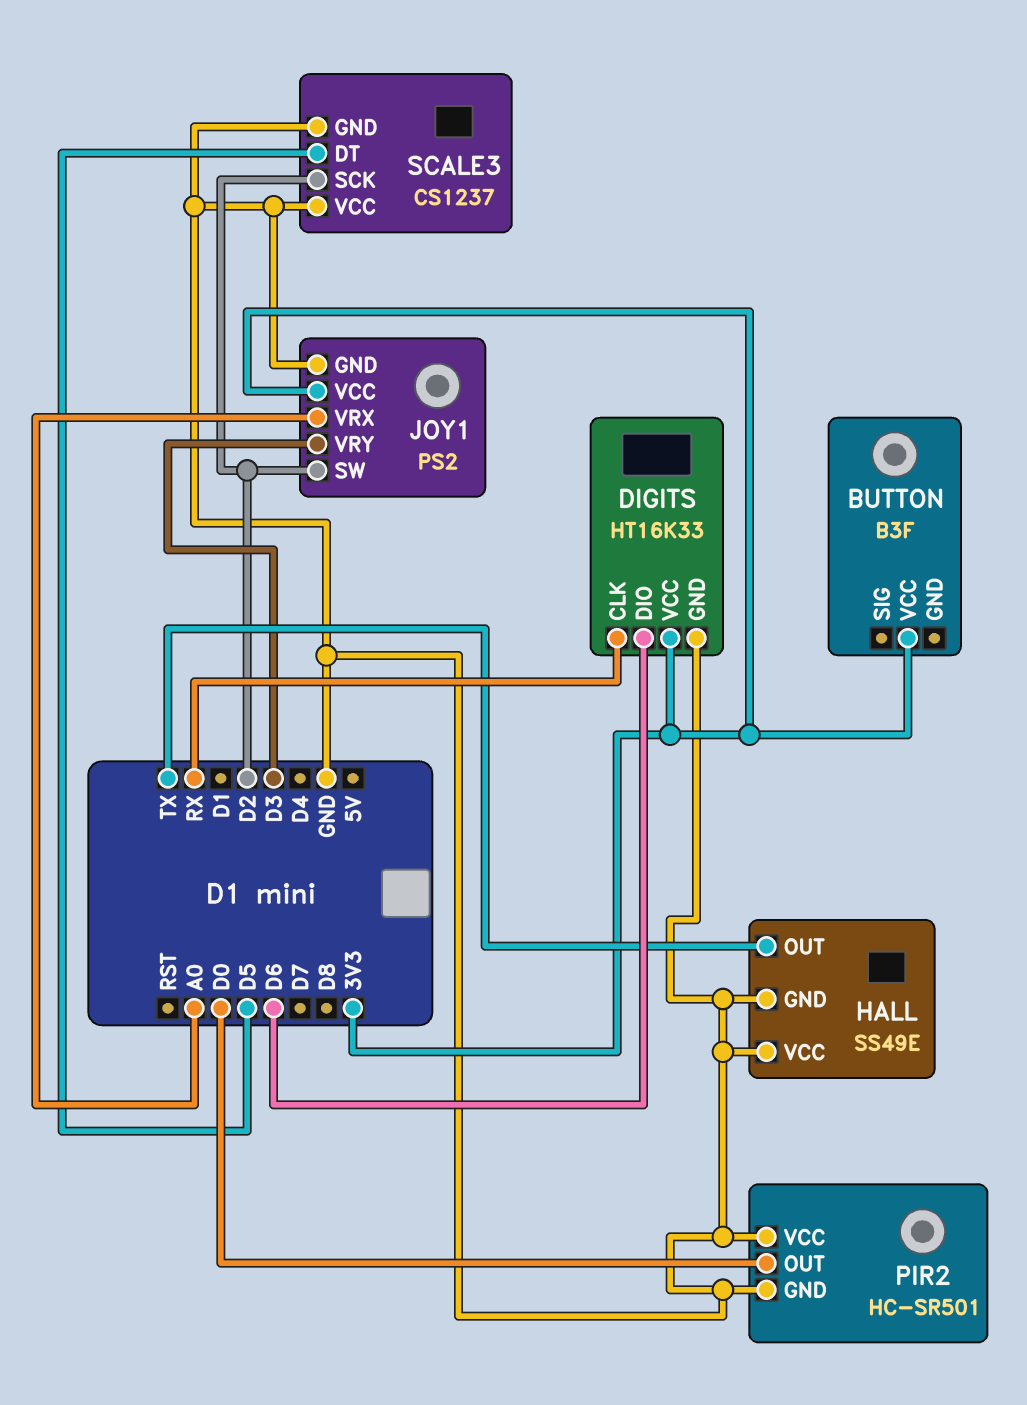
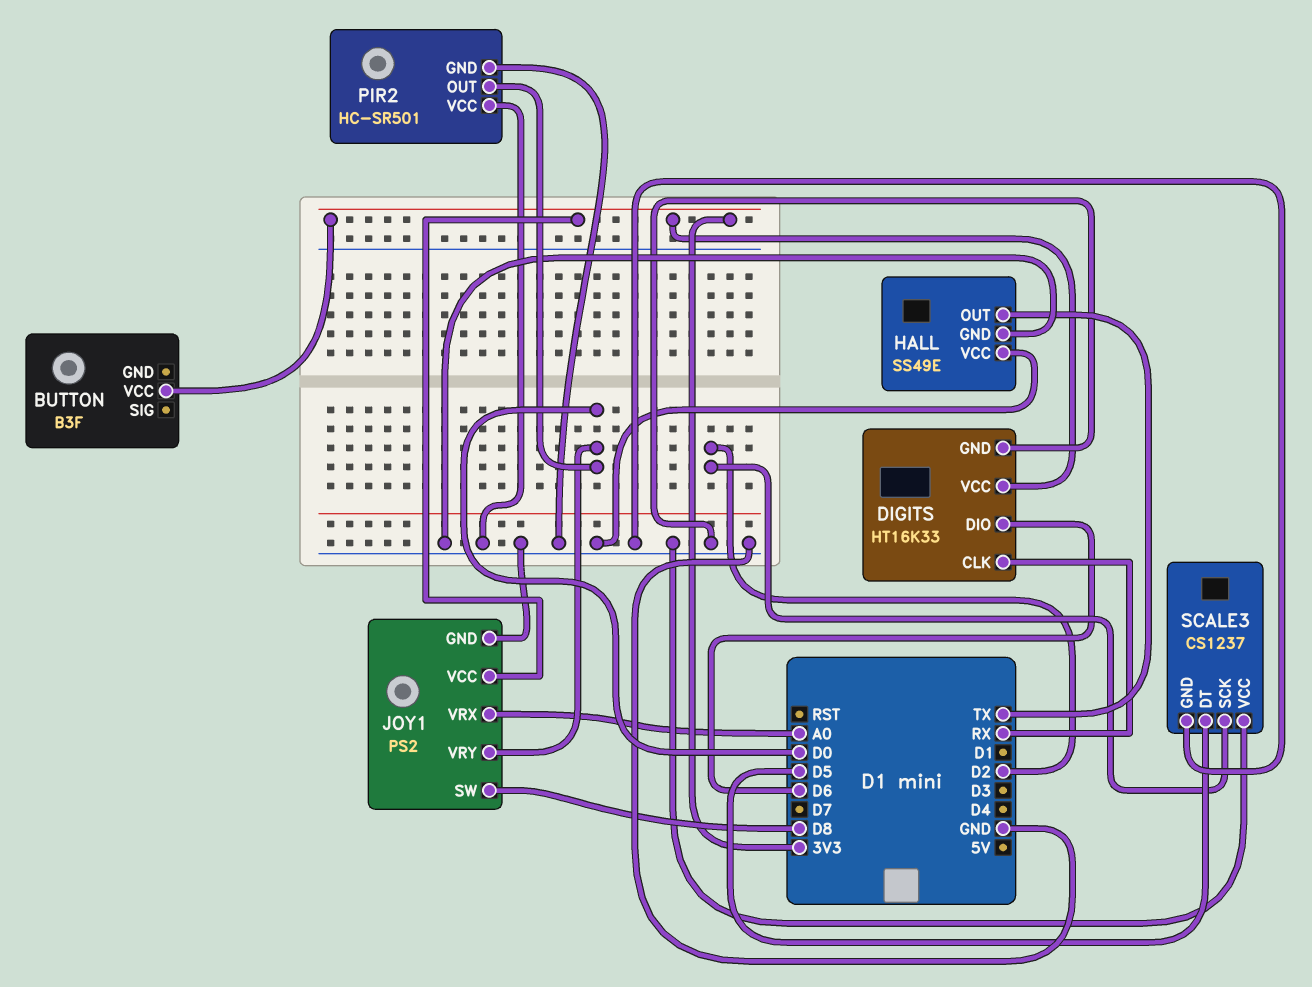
JOY1 pin SW: D2 -> D8
JOY1 pin VRY: D3 -> D0

